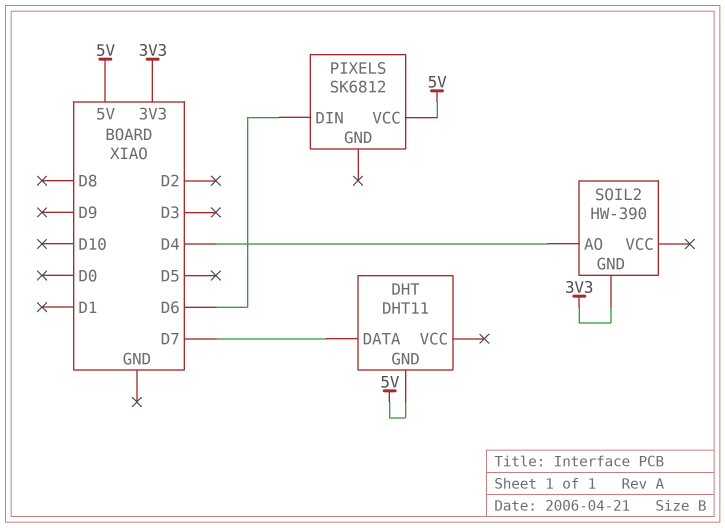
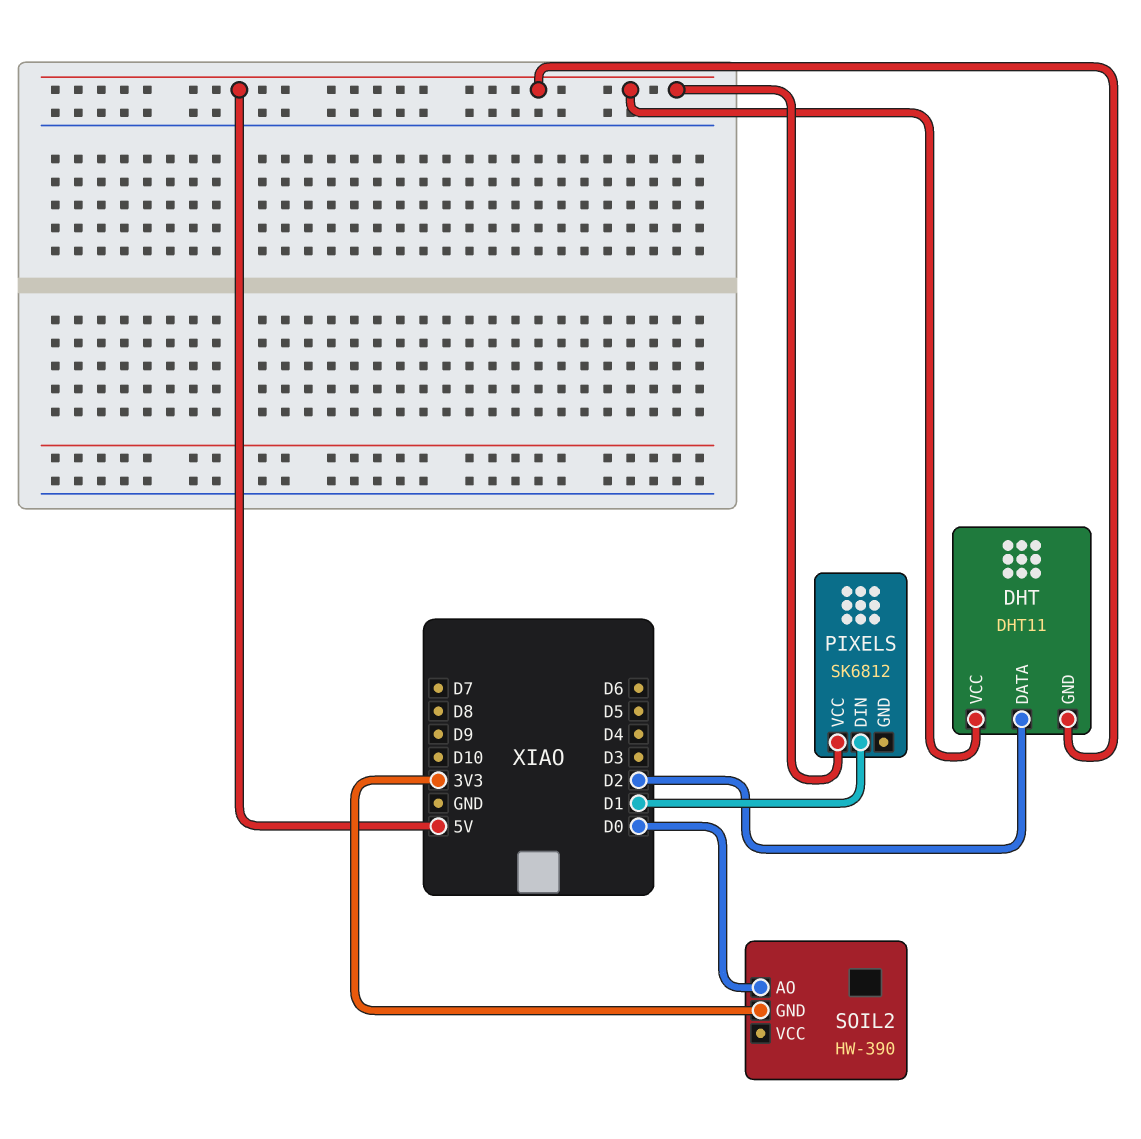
DHT pin DATA: D7 -> D2
DHT pin VCC: none -> 5V
PIXELS pin DIN: D6 -> D1
SOIL2 pin AO: D4 -> D0

